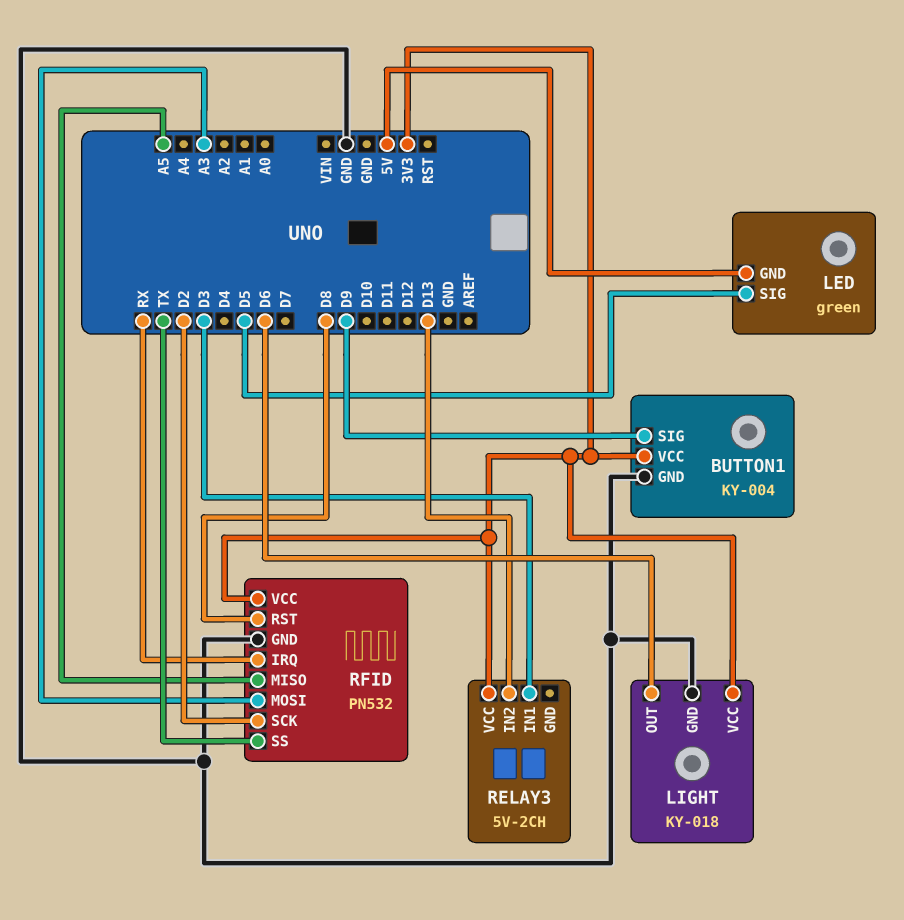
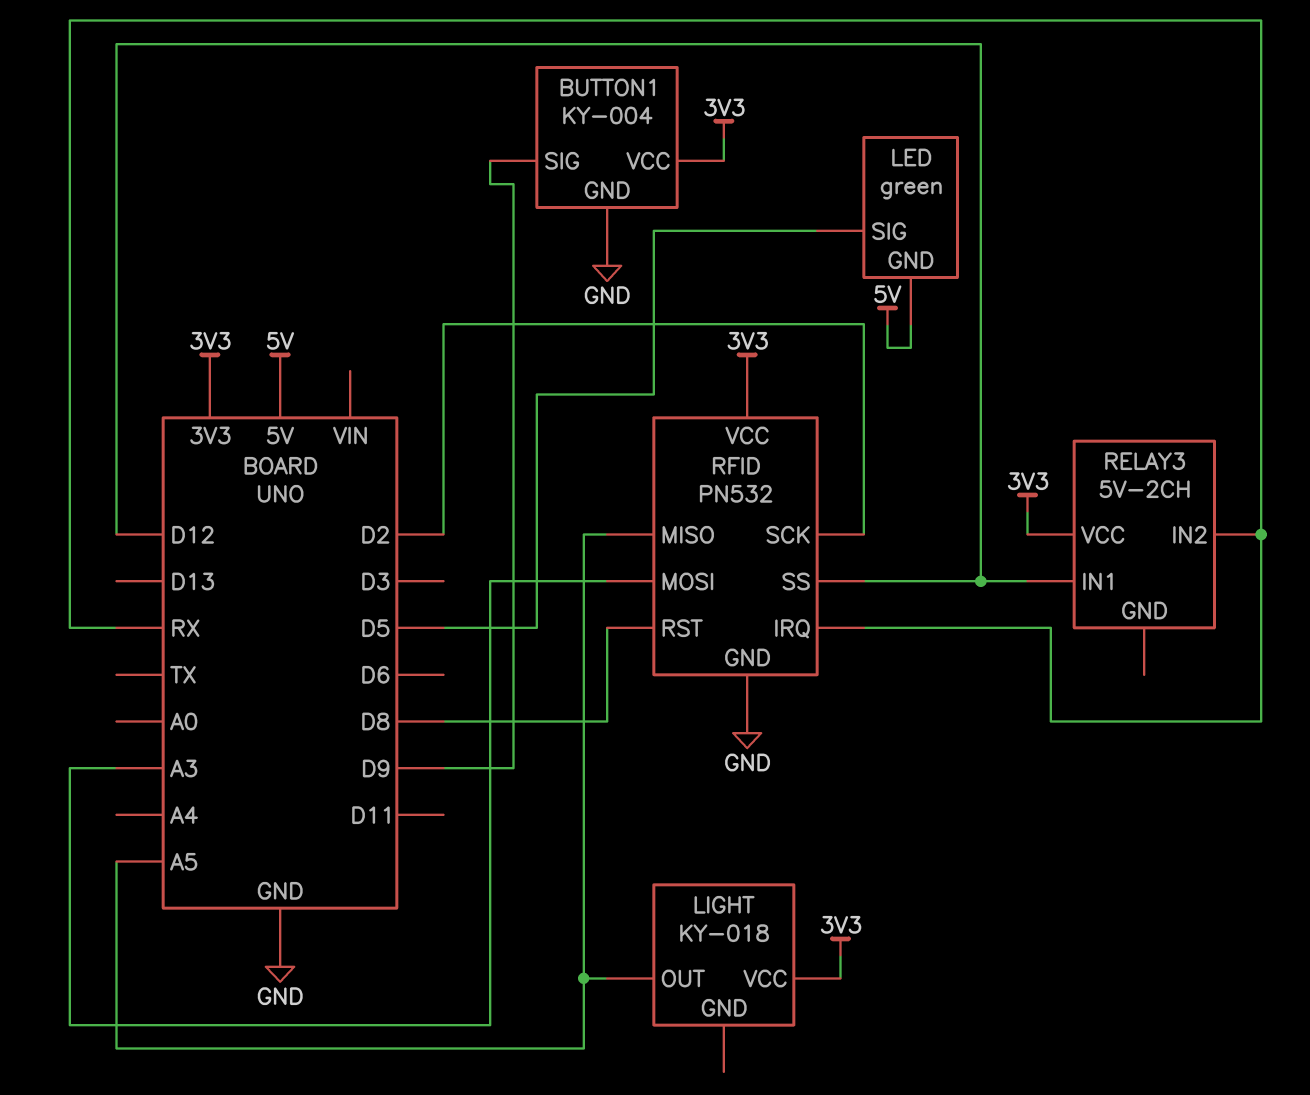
LIGHT pin GND: GND -> none
LIGHT pin OUT: D6 -> A5
RELAY3 pin IN1: D3 -> D12
RELAY3 pin IN2: D13 -> RX
RFID pin SS: TX -> D12

